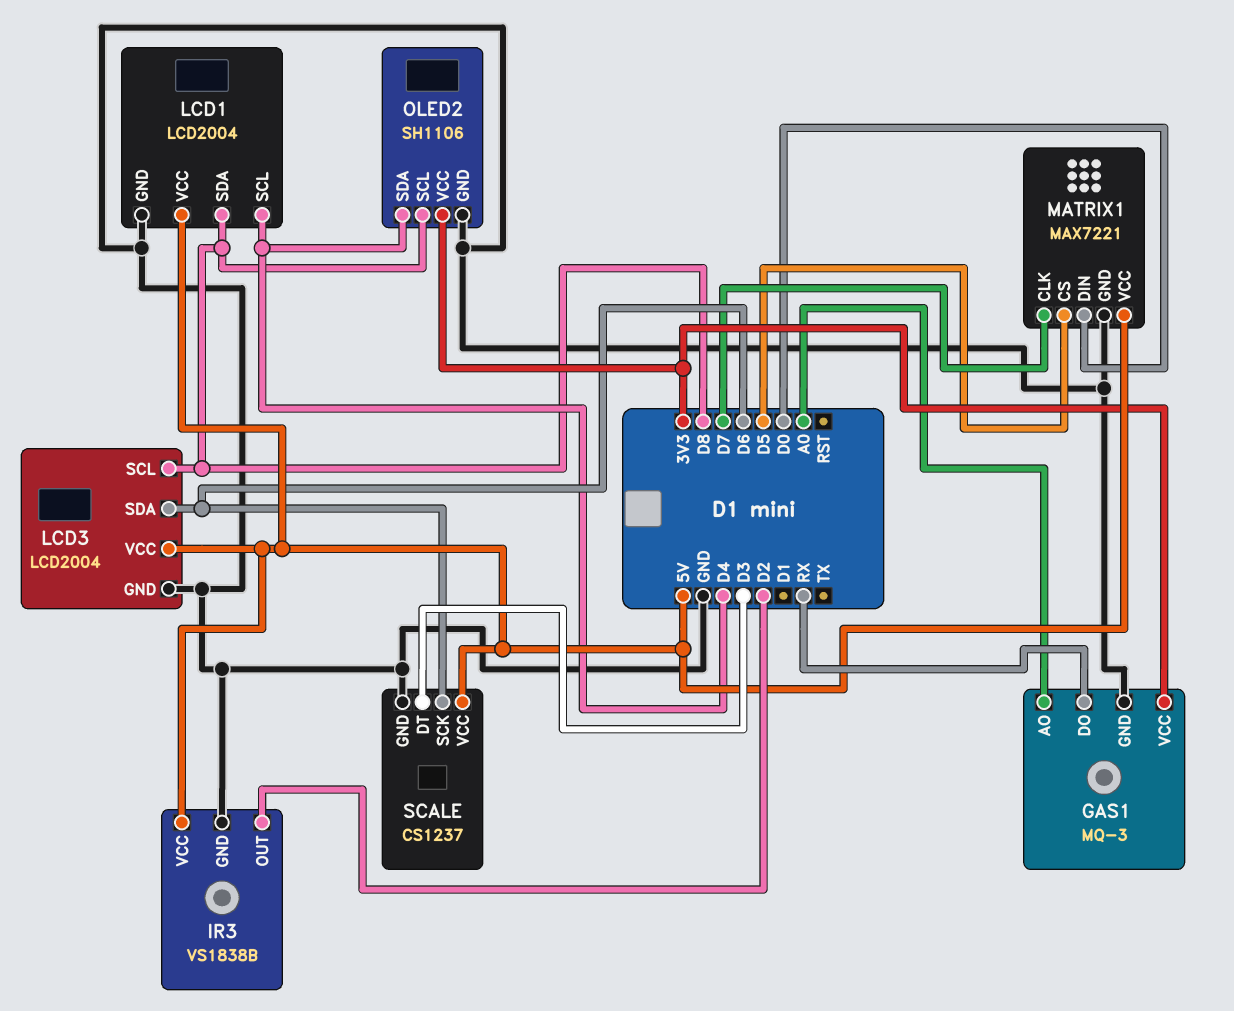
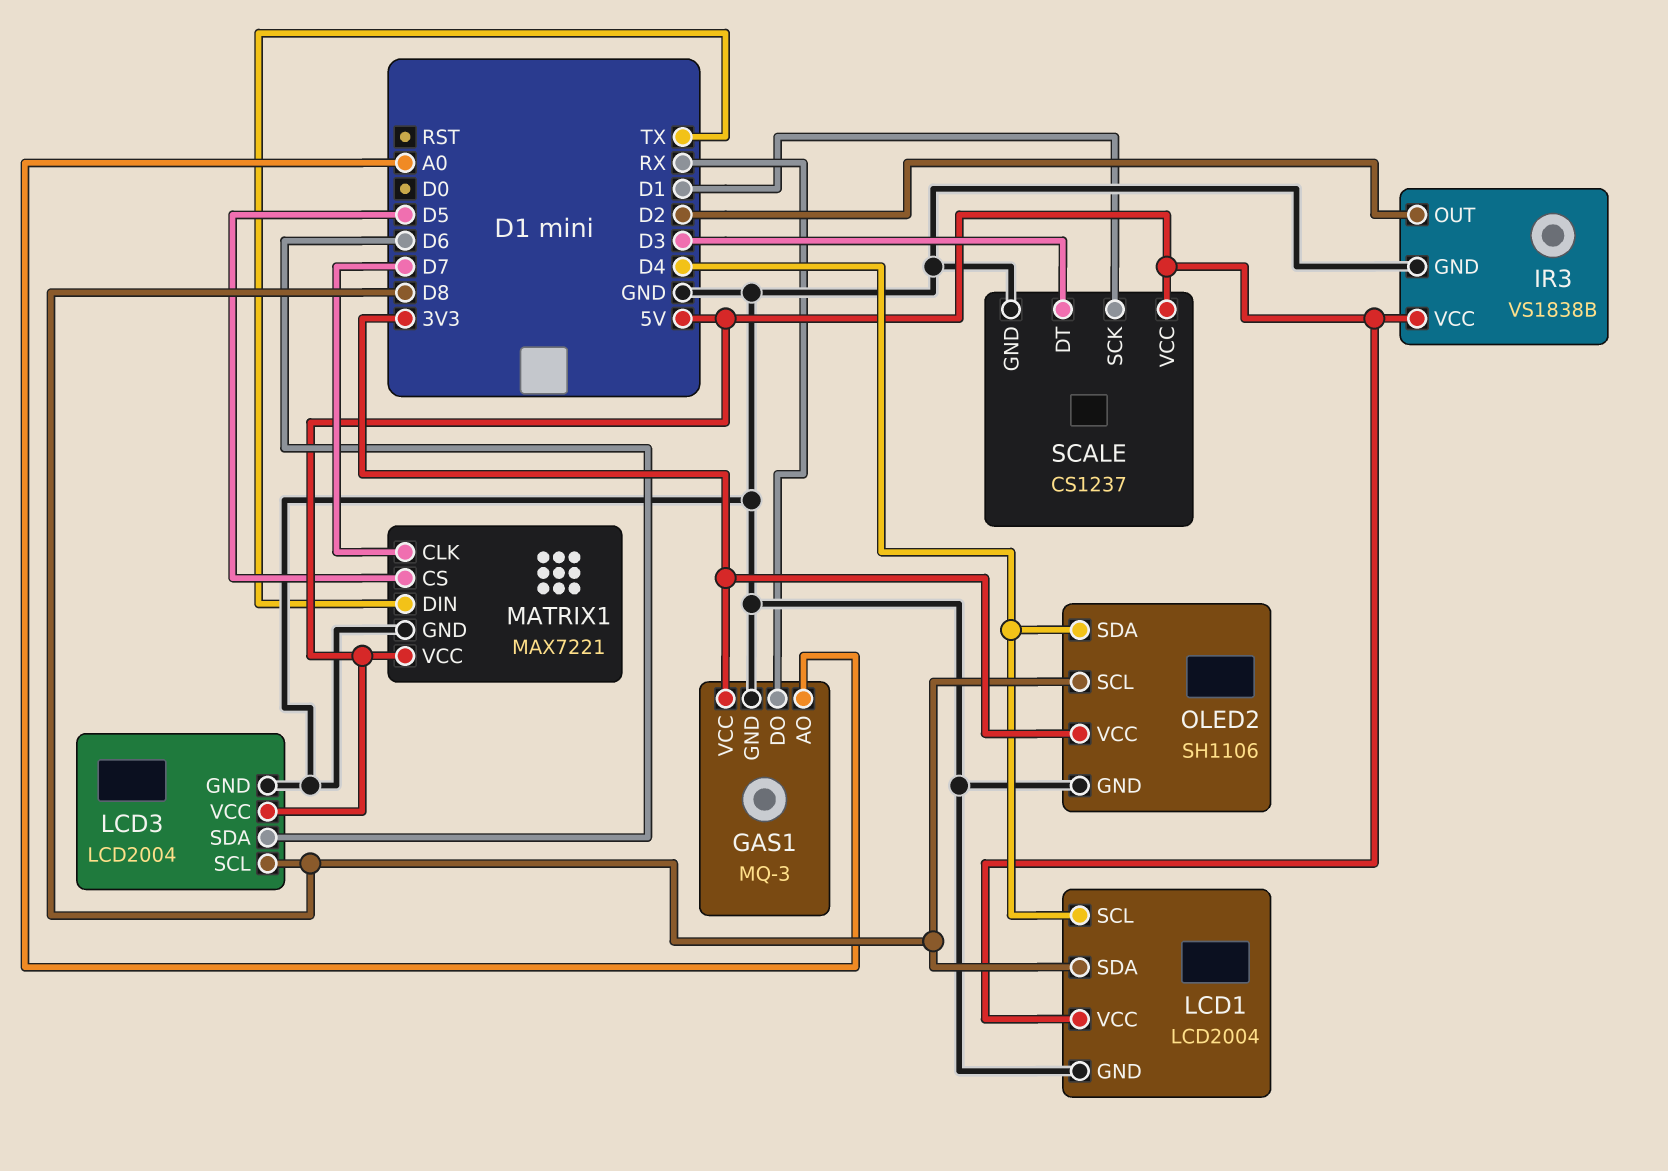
MATRIX1 pin DIN: D0 -> TX
SCALE pin SCK: D6 -> D1

